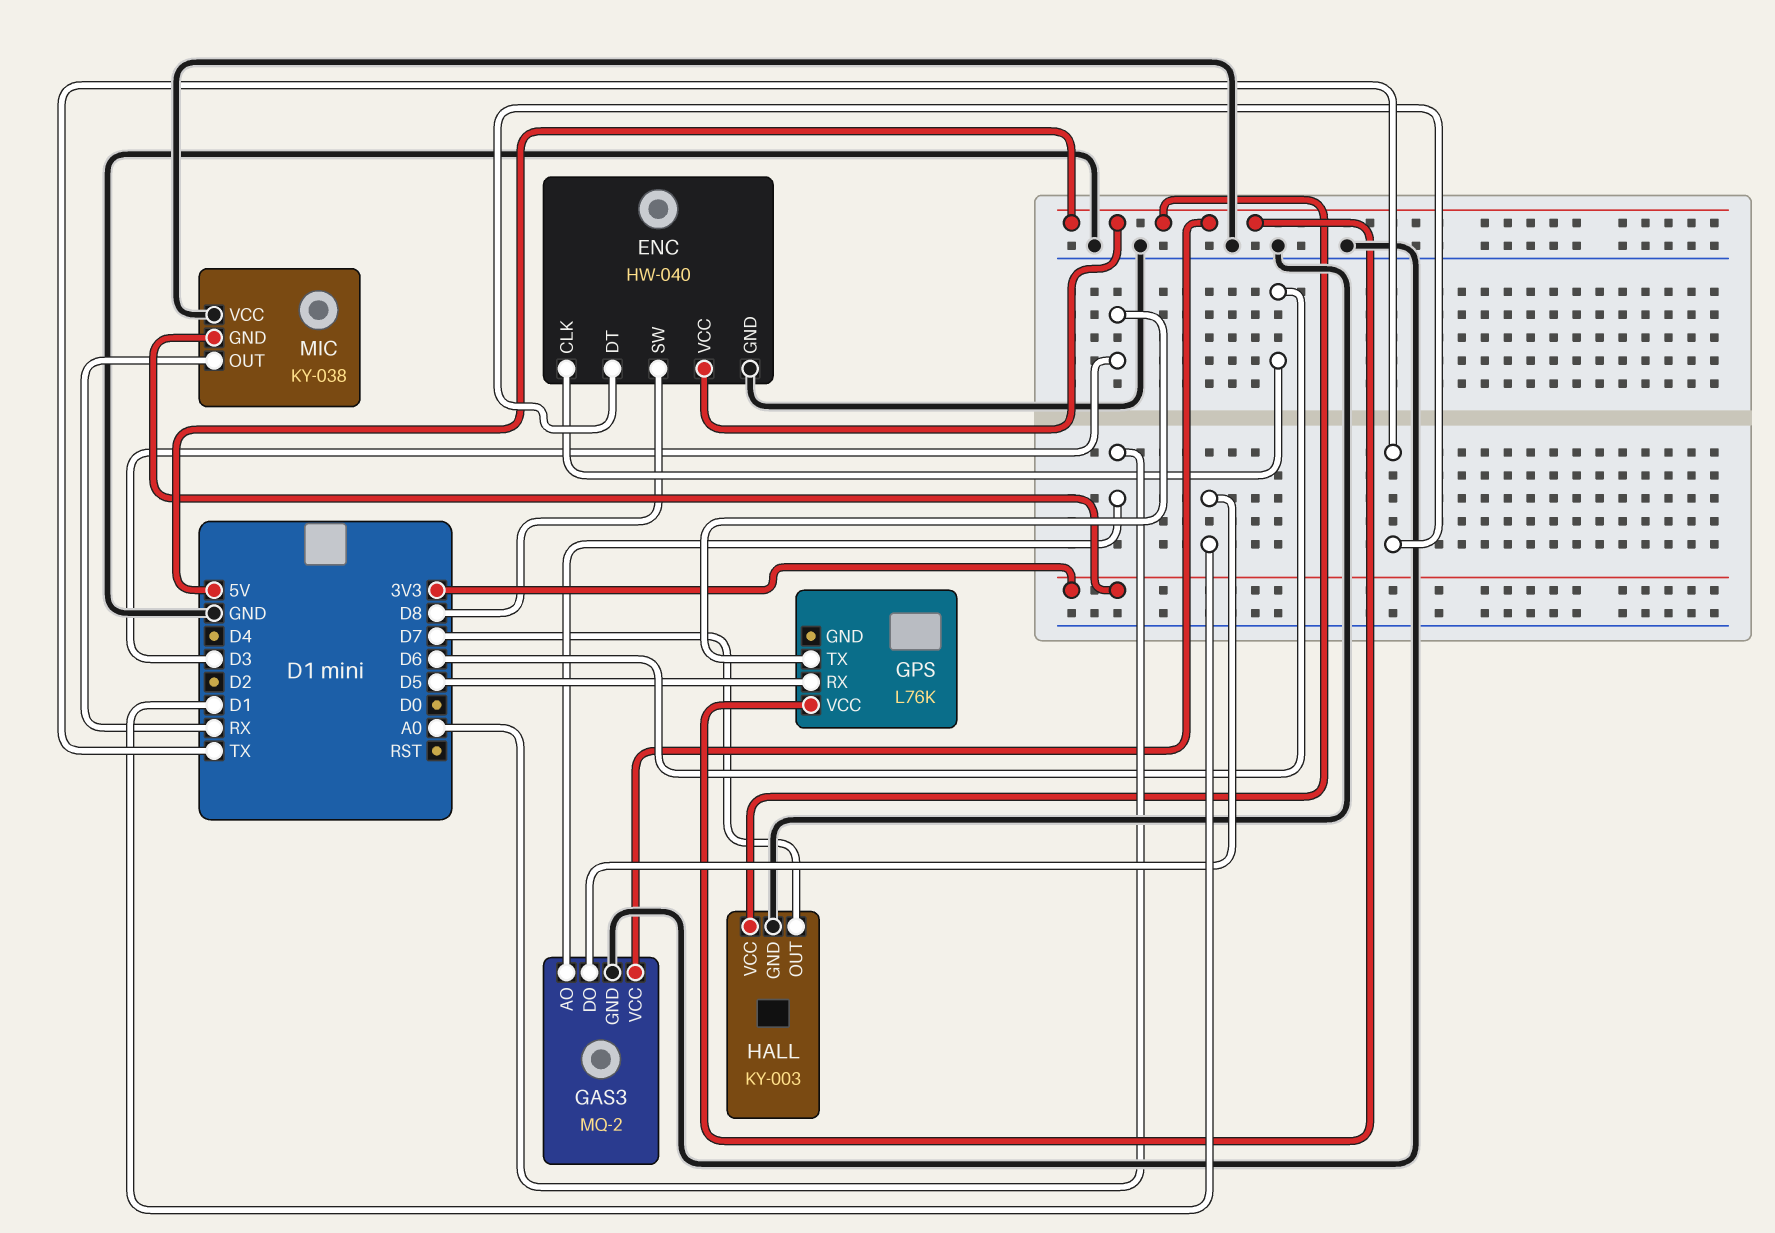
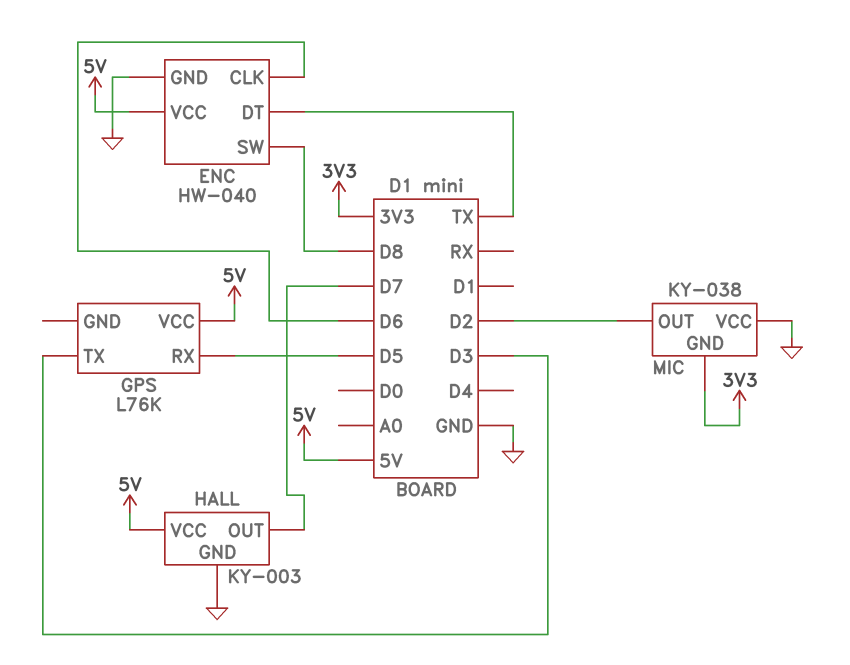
GAS3: MQ-2 -> none
GAS3 pin AO: A0 -> none
GAS3 pin DO: D1 -> none
GAS3 pin GND: GND -> none
GAS3 pin VCC: 5V -> none
MIC pin OUT: RX -> D2

